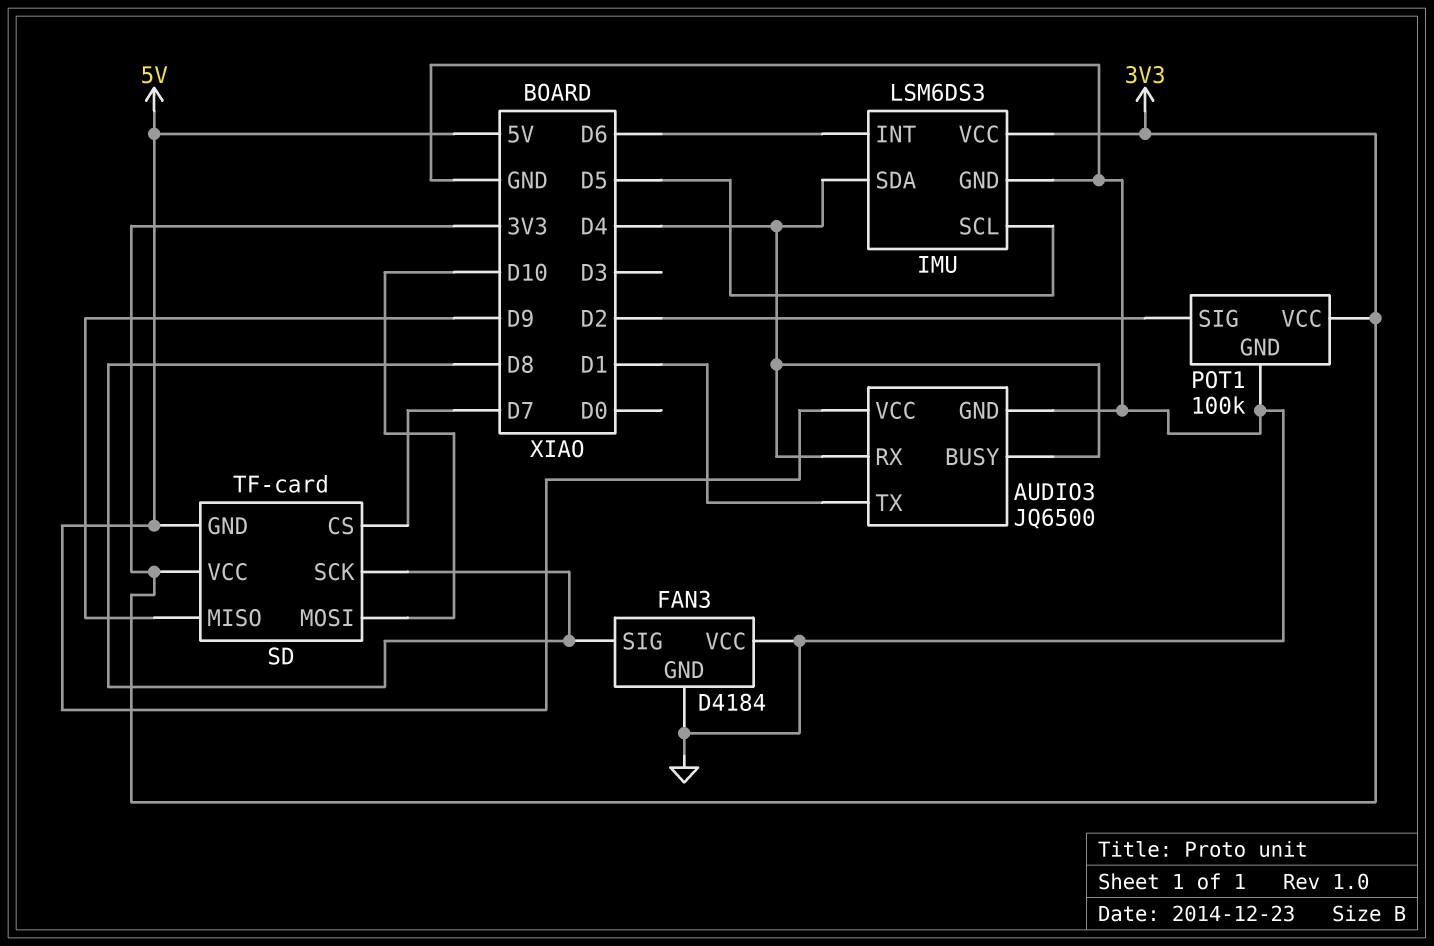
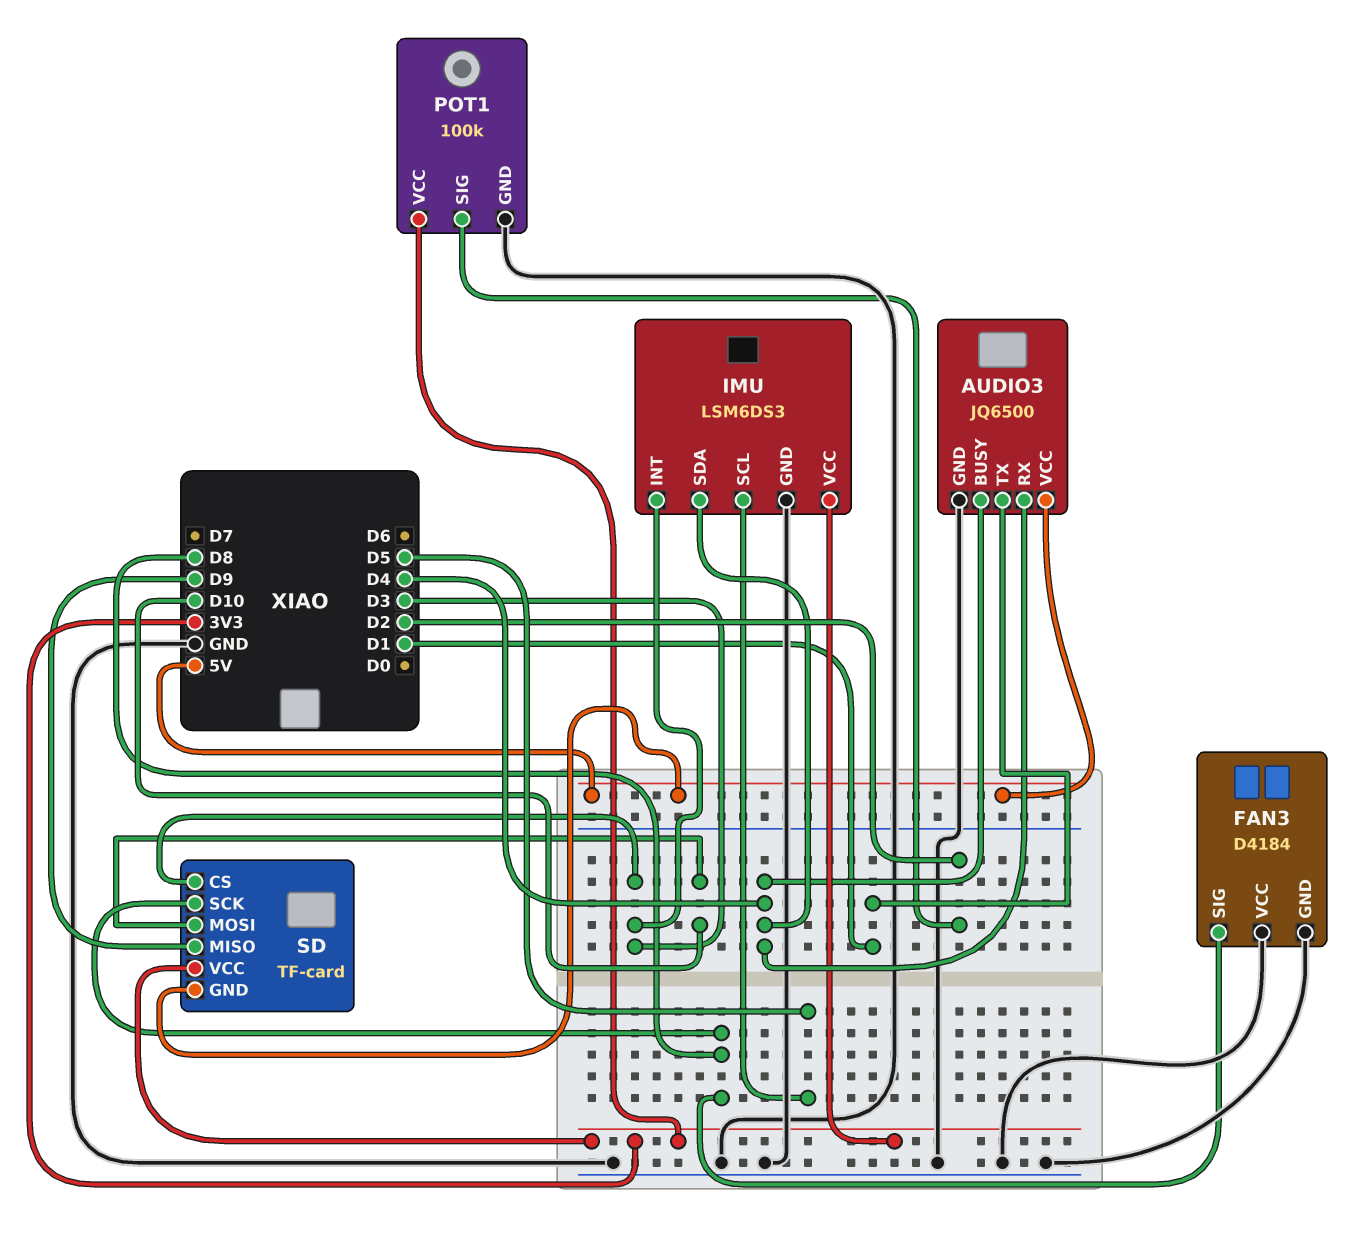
IMU pin INT: D6 -> D3
SD pin CS: D7 -> D3

